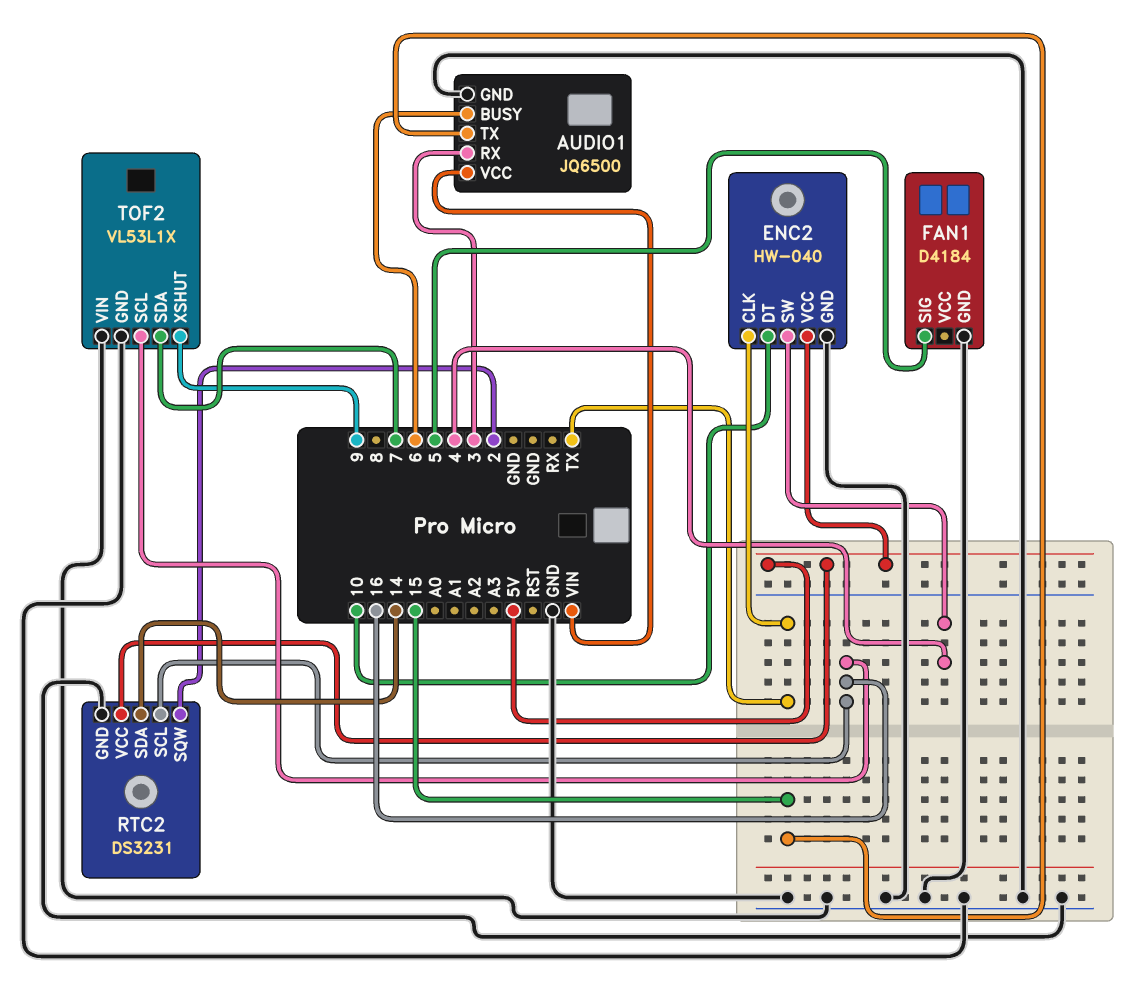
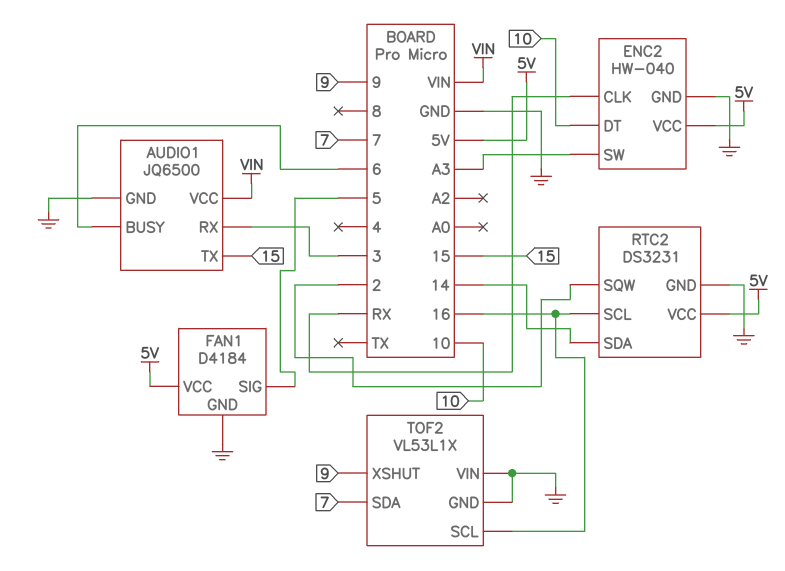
ENC2 pin CLK: TX -> RX
ENC2 pin SW: 4 -> A3
FAN1 pin VCC: none -> 5V

